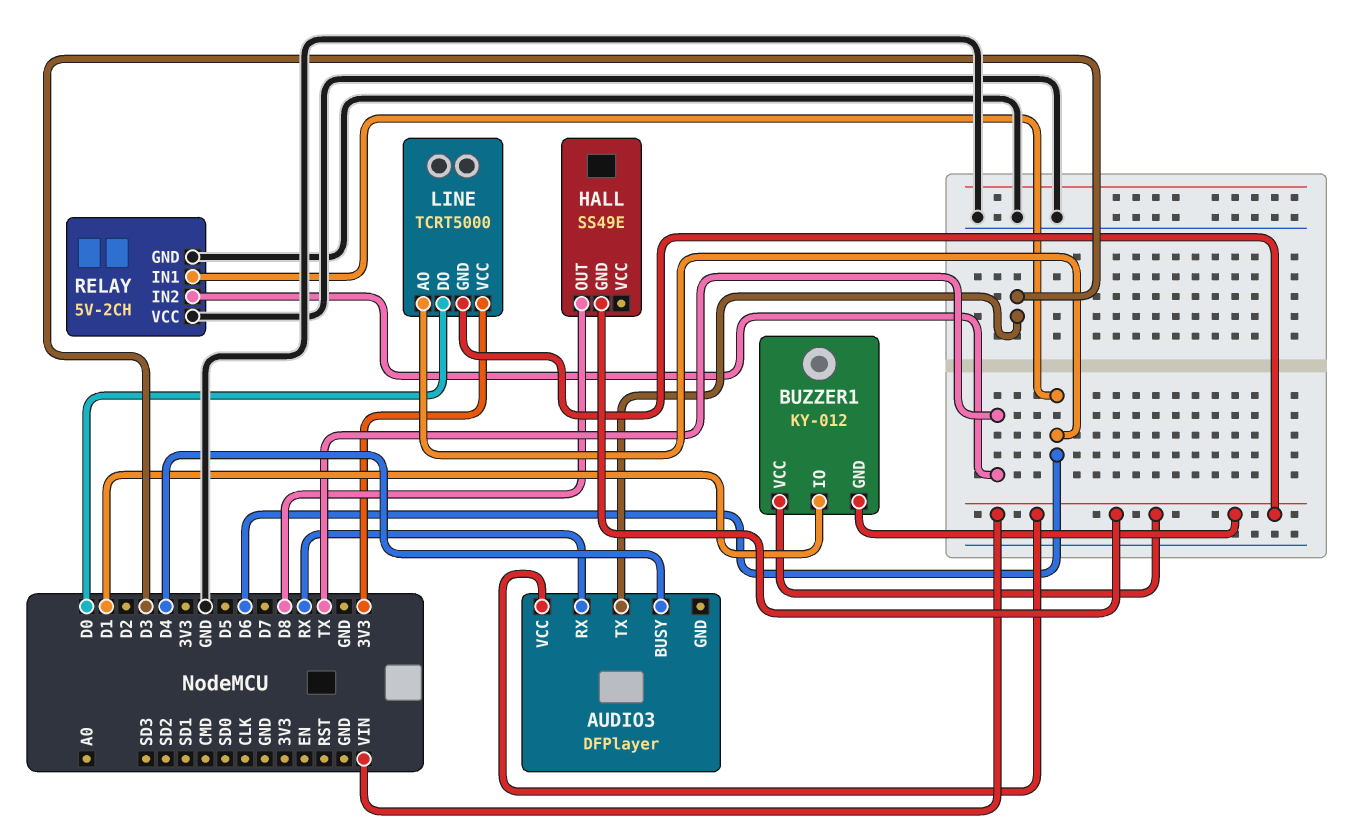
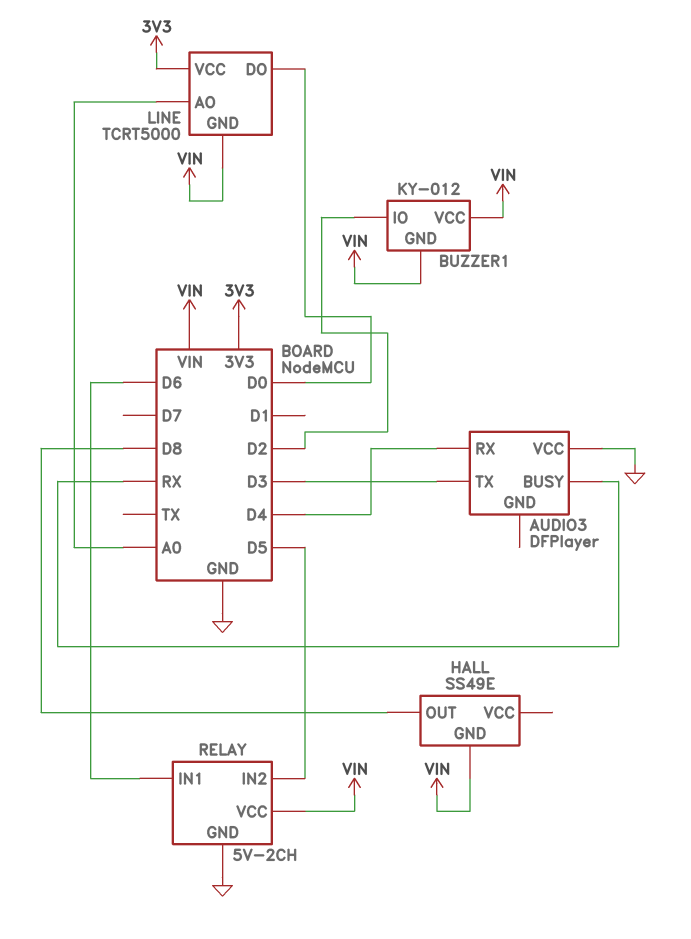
AUDIO3 pin BUSY: D4 -> RX
AUDIO3 pin RX: RX -> D4
AUDIO3 pin VCC: VIN -> GND
BUZZER1 pin IO: D1 -> D2
LINE pin AO: D6 -> A0
RELAY pin IN2: TX -> D5
RELAY pin VCC: GND -> VIN

